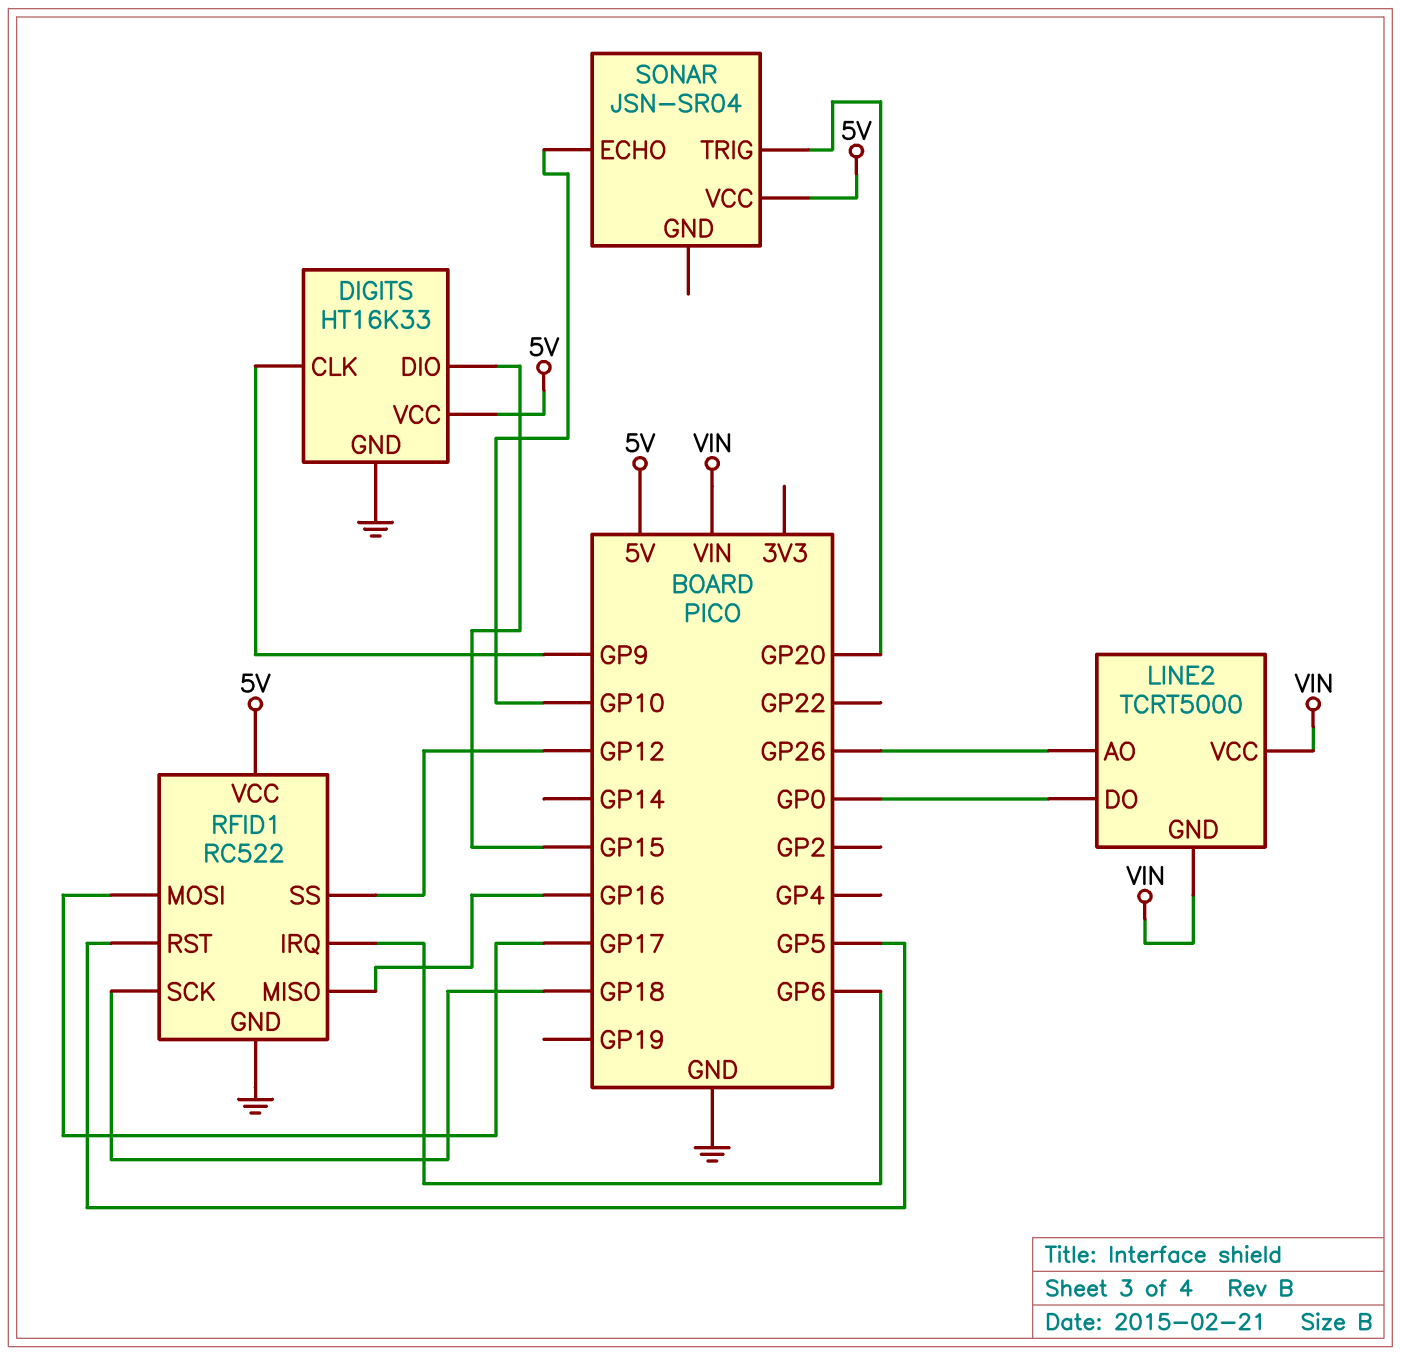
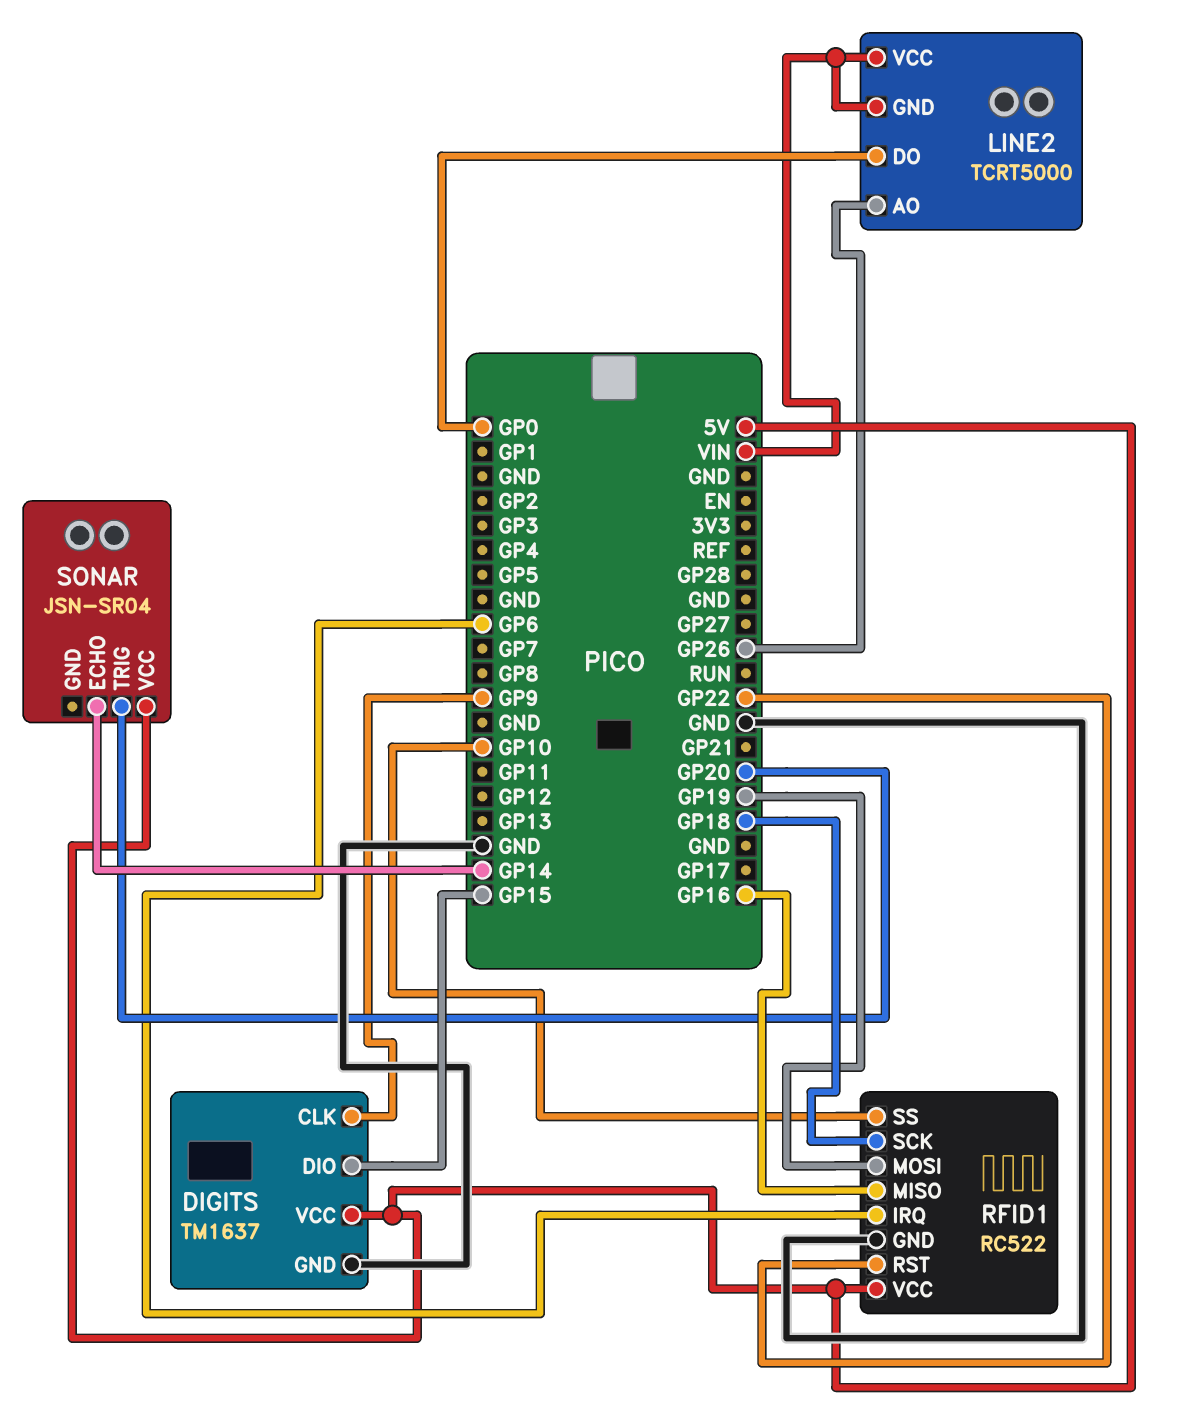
DIGITS: HT16K33 -> TM1637
RFID1 pin MOSI: GP17 -> GP19
RFID1 pin RST: GP5 -> GP22
RFID1 pin SS: GP12 -> GP10
SONAR pin ECHO: GP10 -> GP14

